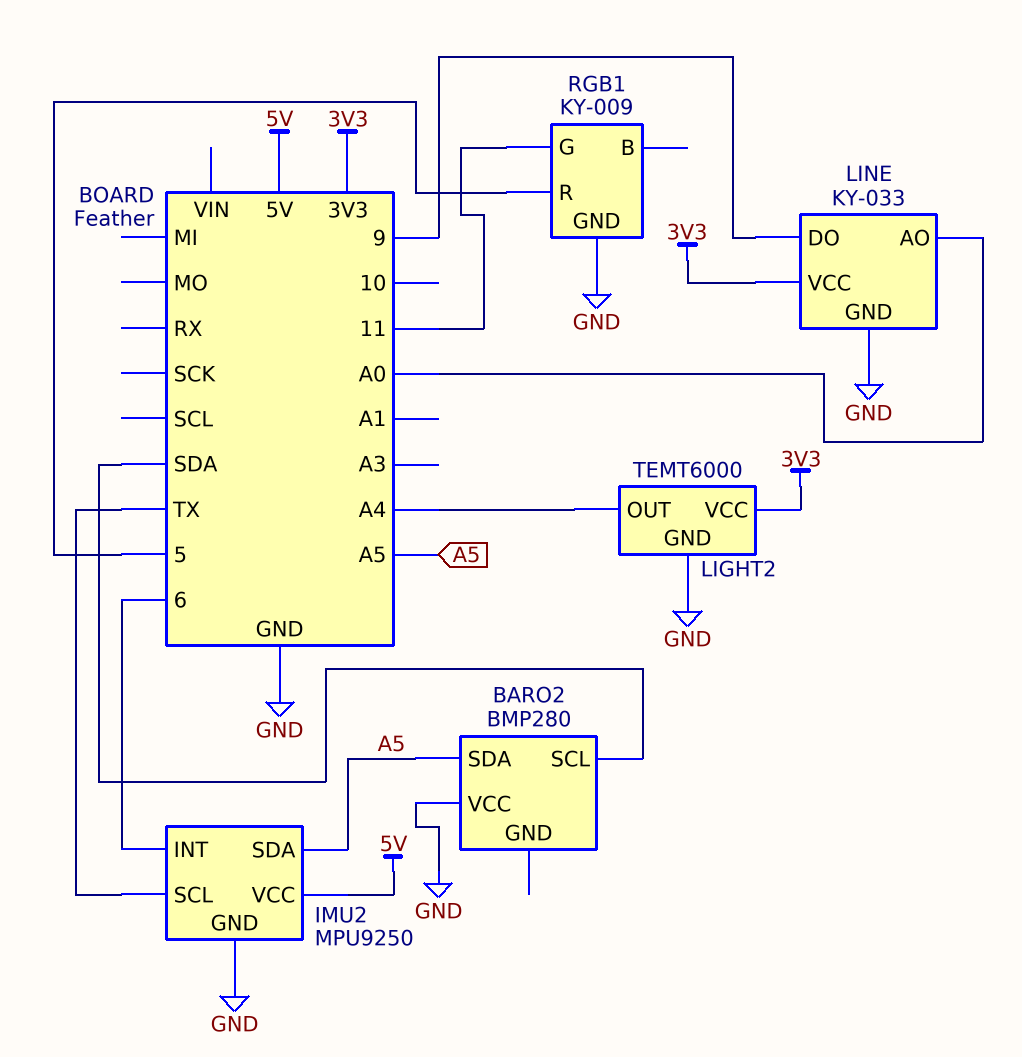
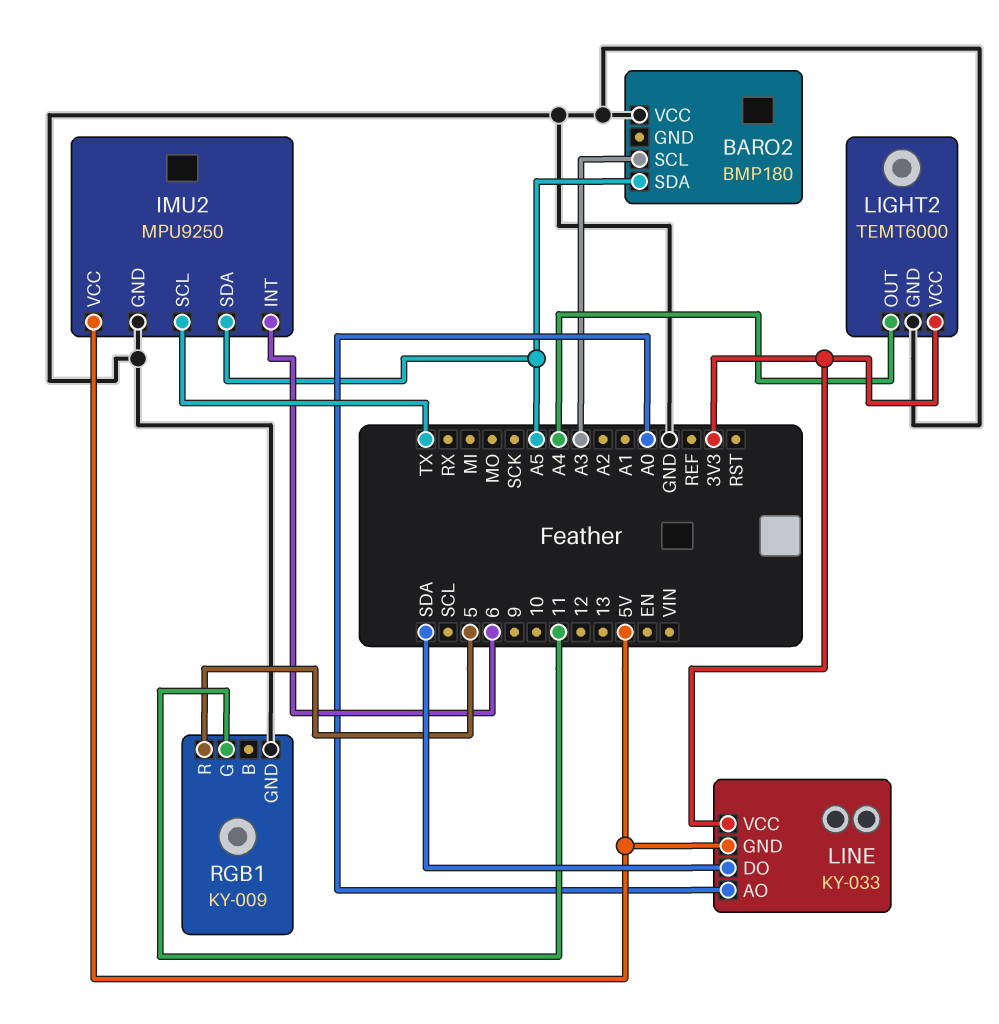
BARO2: BMP280 -> BMP180
BARO2 pin SCL: SDA -> A3
LINE pin DO: 9 -> SDA
LINE pin GND: GND -> 5V

